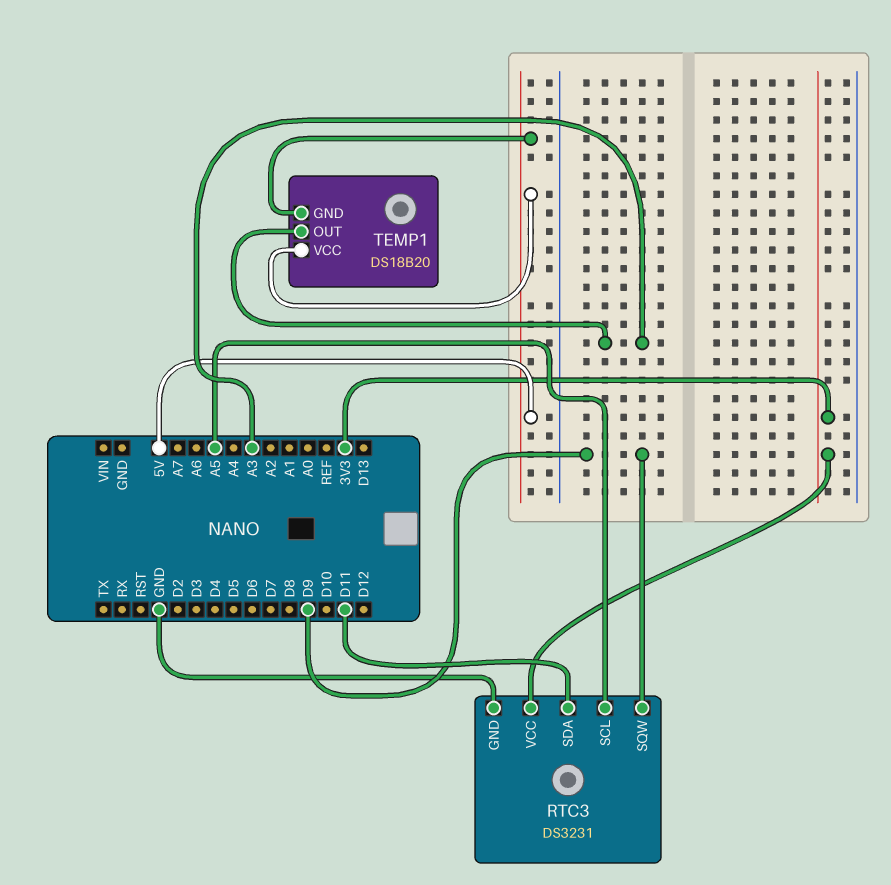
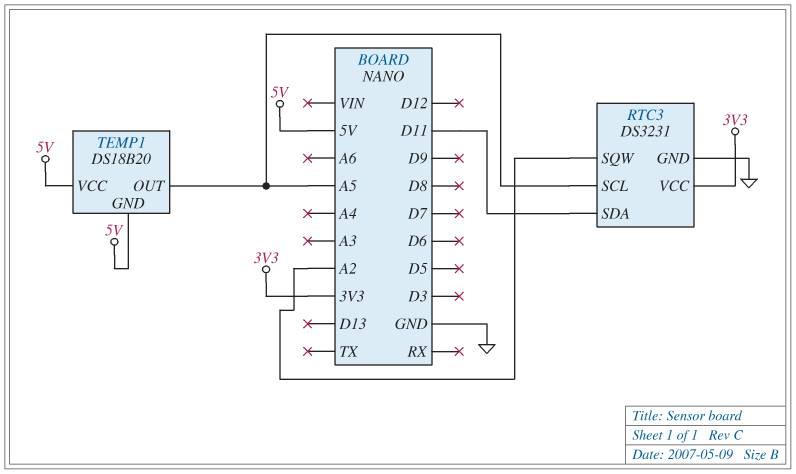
RTC3 pin SQW: D9 -> A2
TEMP1 pin OUT: A3 -> A5

